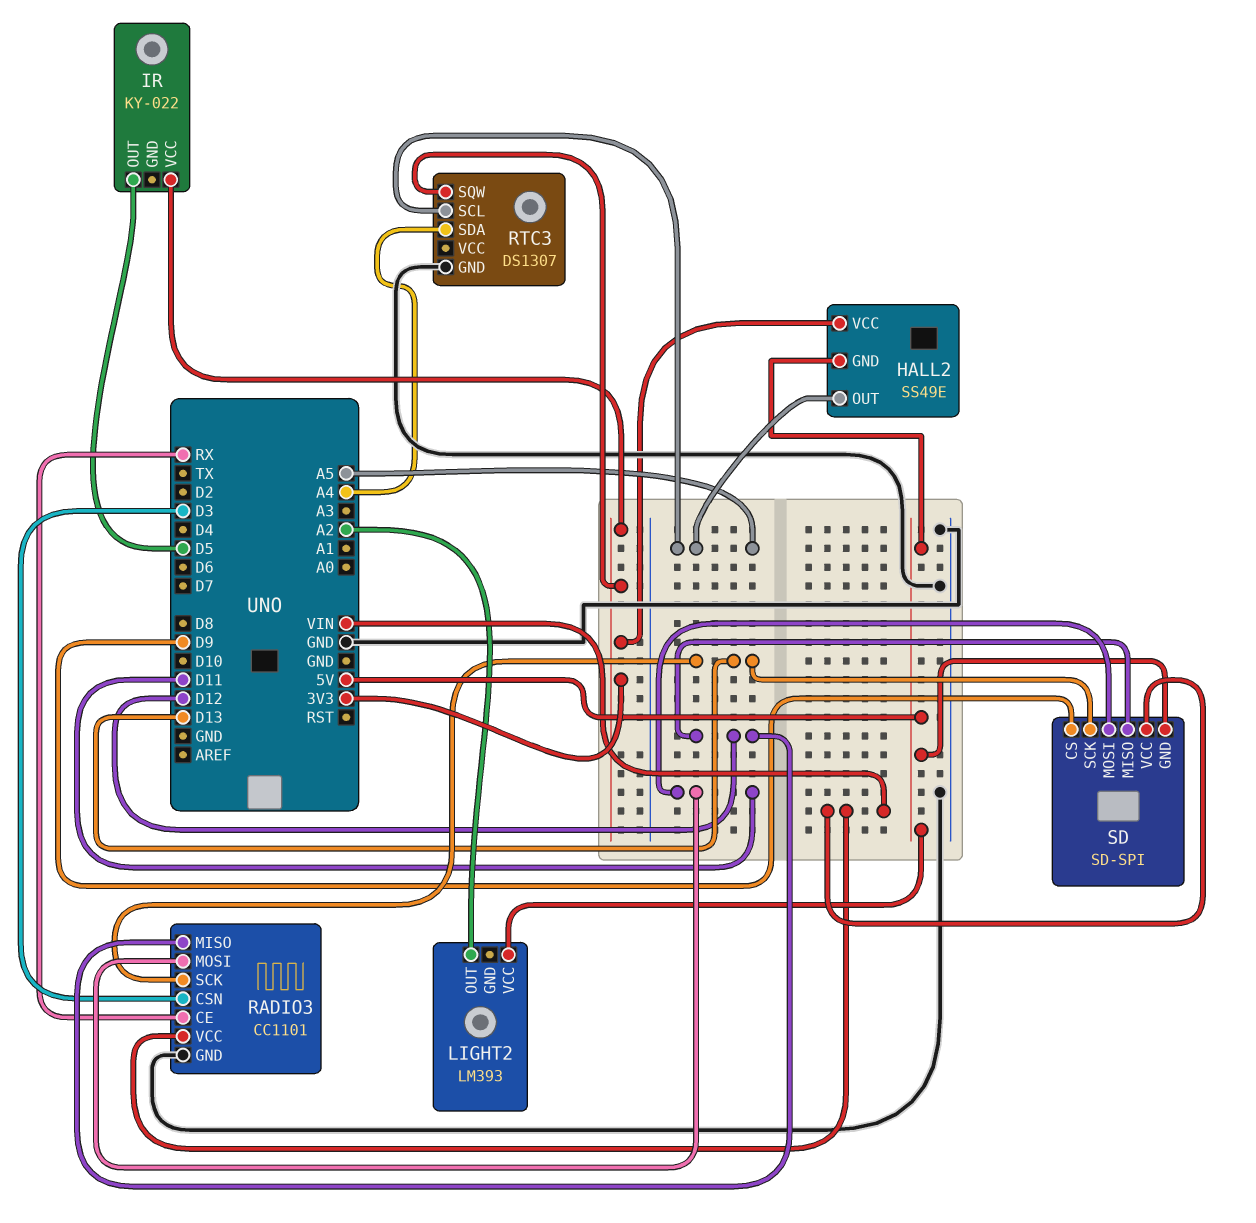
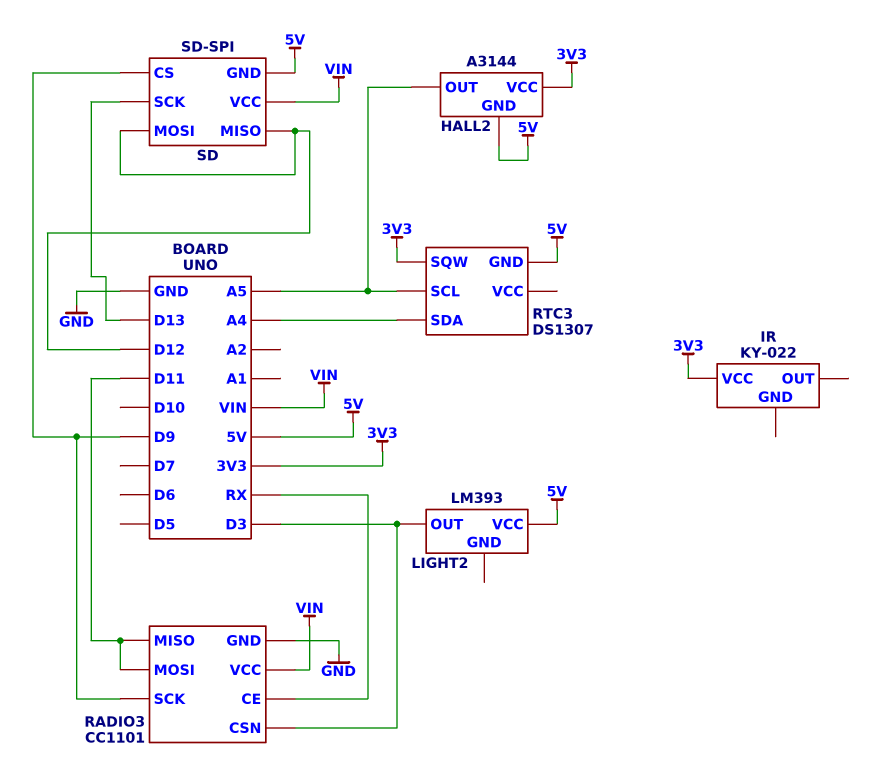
HALL2: SS49E -> A3144
IR pin OUT: D5 -> none
LIGHT2 pin OUT: A2 -> D3
RADIO3 pin MISO: D12 -> D11
RADIO3 pin SCK: D13 -> D9
RTC3 pin GND: GND -> 5V
SD pin MOSI: D11 -> D12

